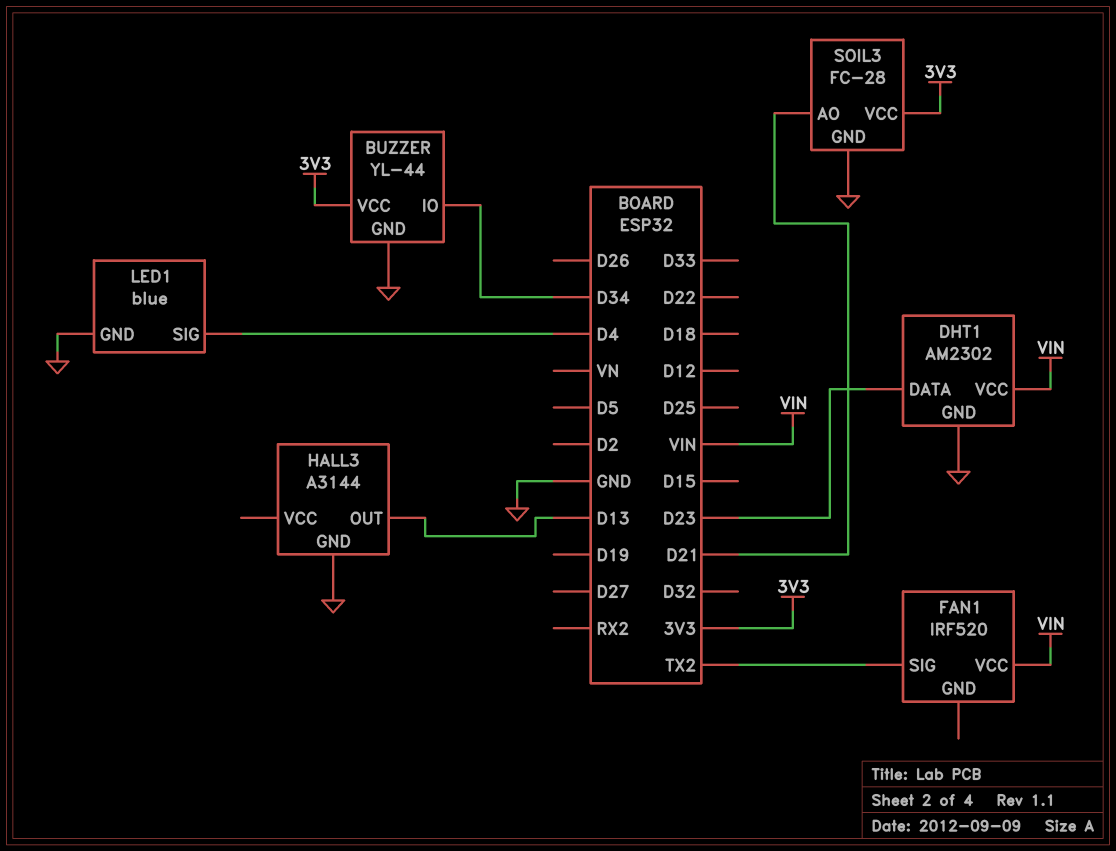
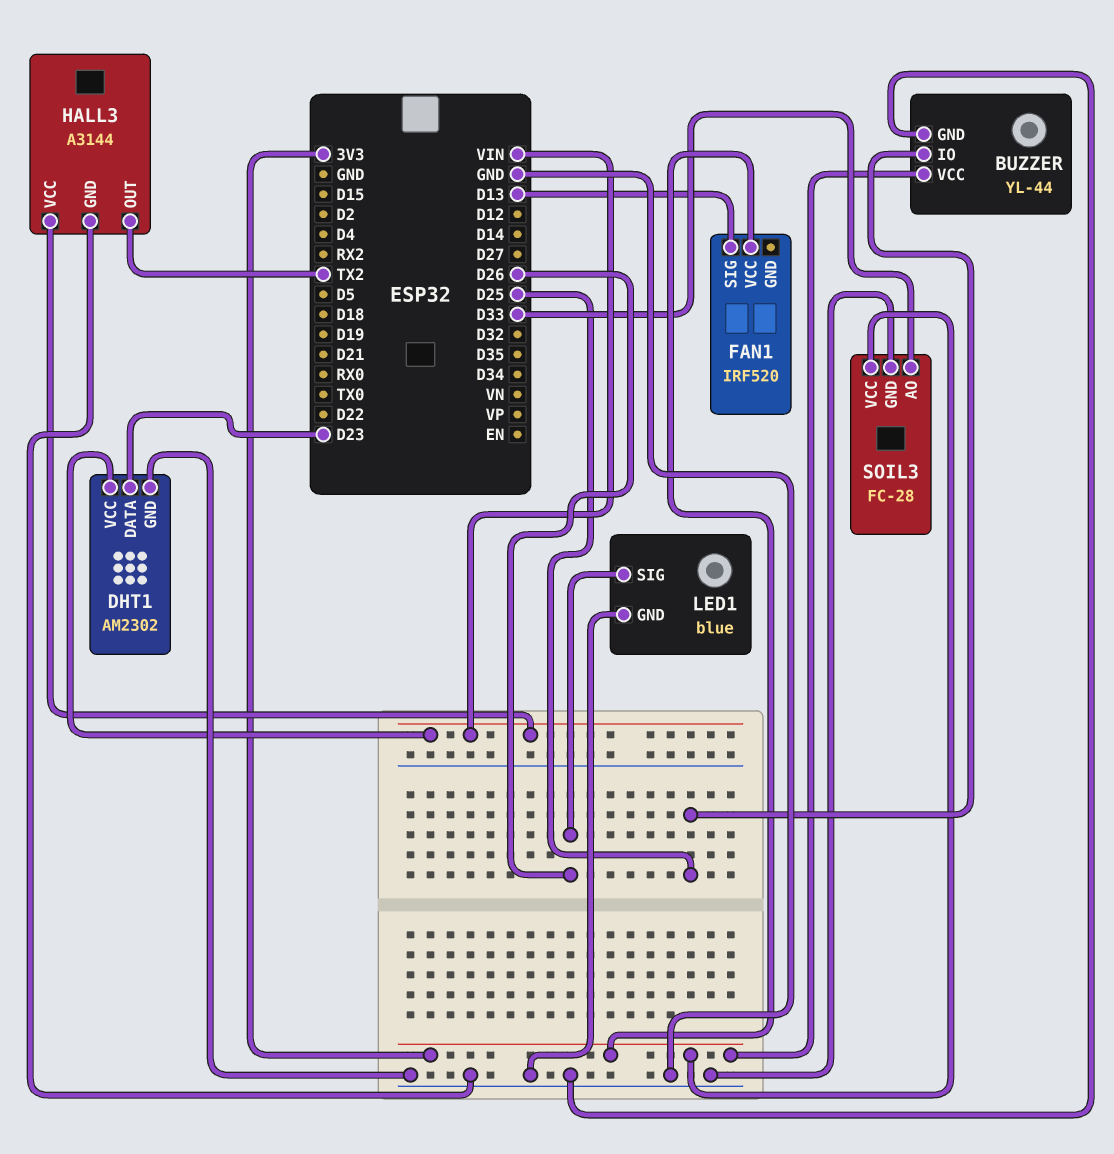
BUZZER pin IO: D34 -> D25
FAN1 pin SIG: TX2 -> D13
FAN1 pin VCC: VIN -> 3V3
HALL3 pin OUT: D13 -> TX2
HALL3 pin VCC: none -> VIN
LED1 pin SIG: D4 -> D26
SOIL3 pin AO: D21 -> D33

